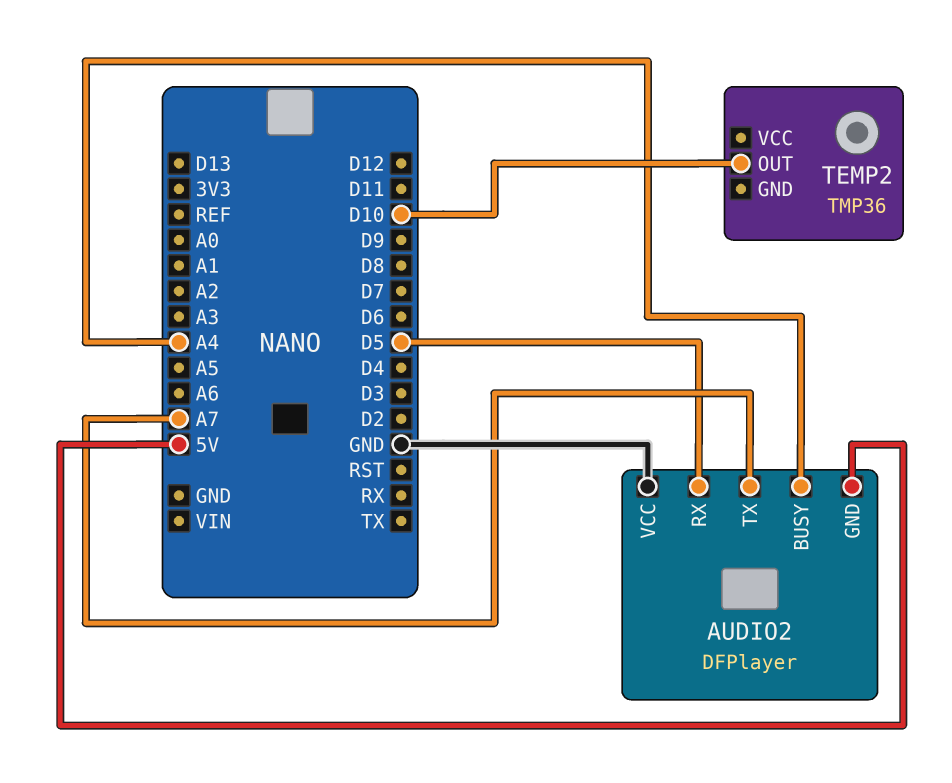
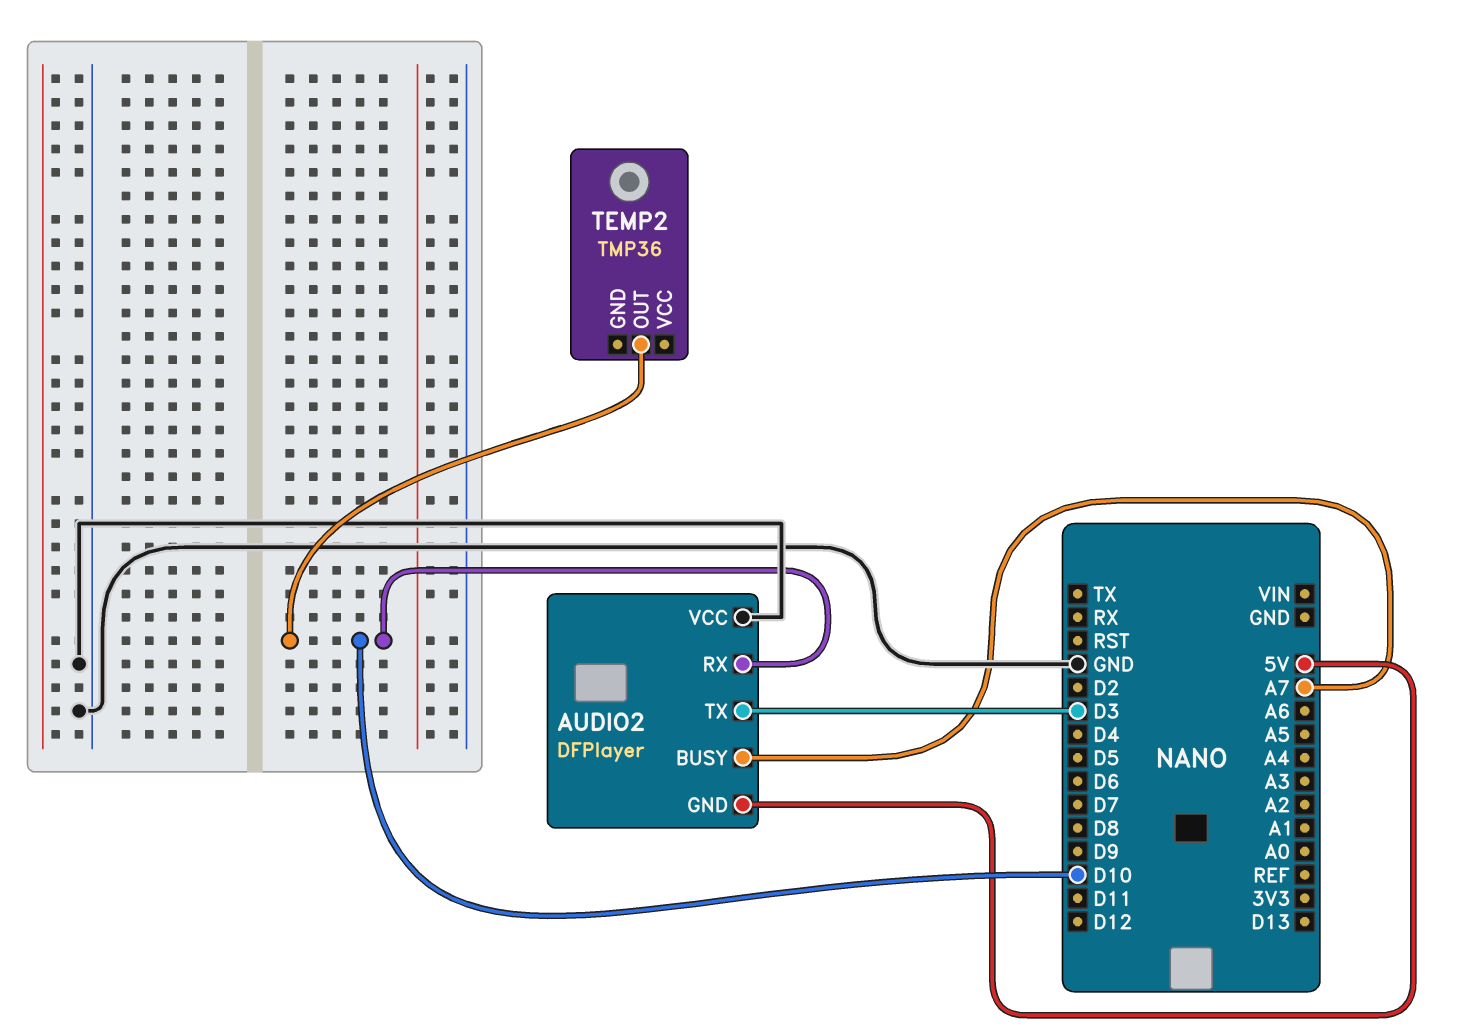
AUDIO2 pin BUSY: A4 -> A7
AUDIO2 pin RX: D5 -> D10
AUDIO2 pin TX: A7 -> D3

